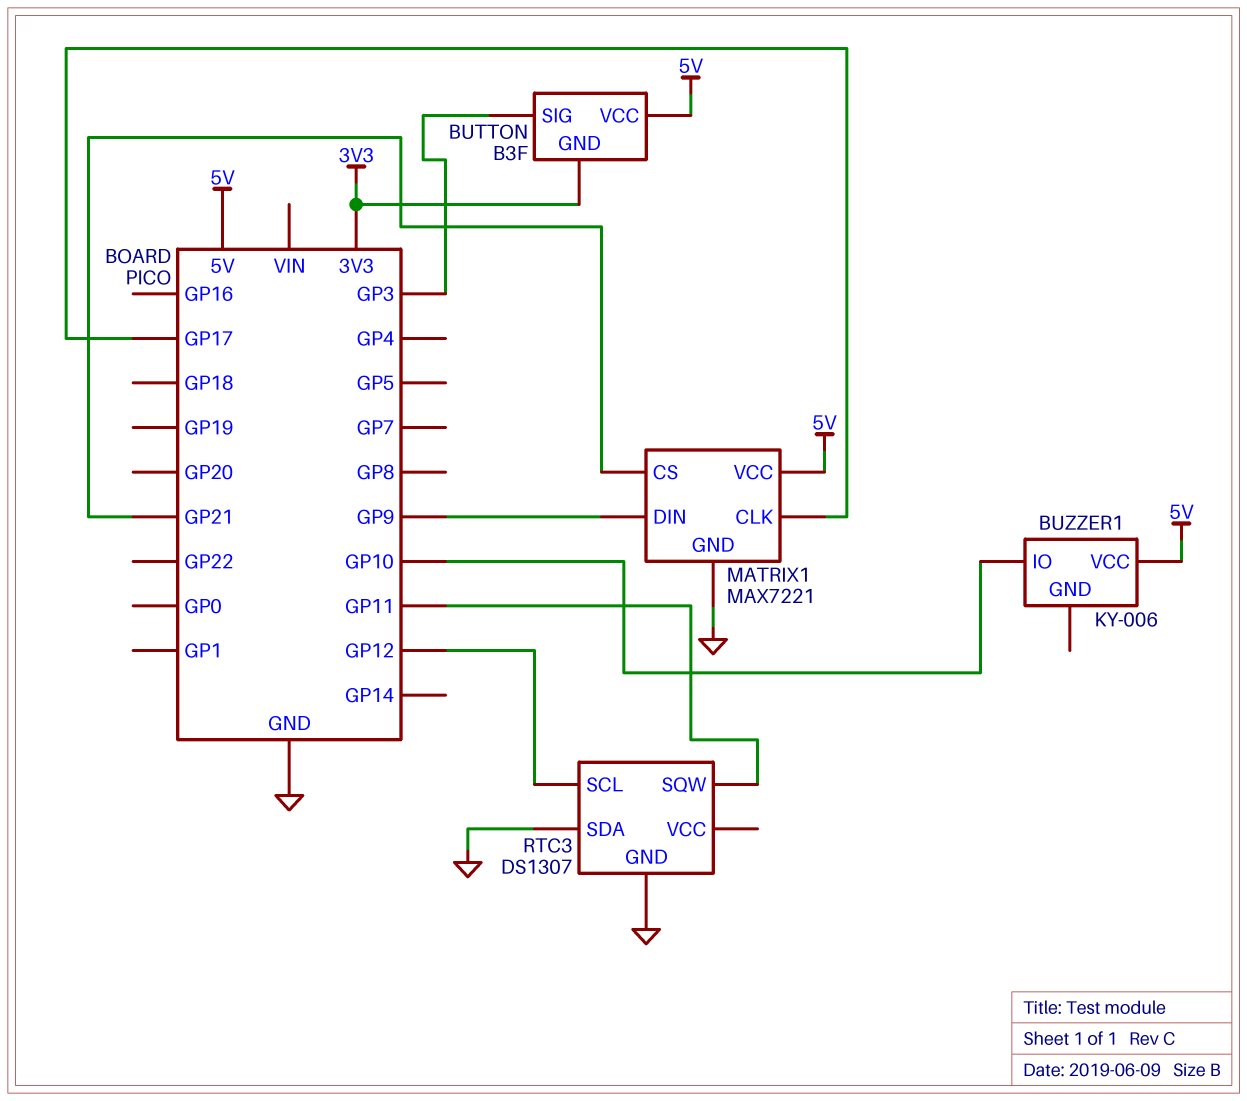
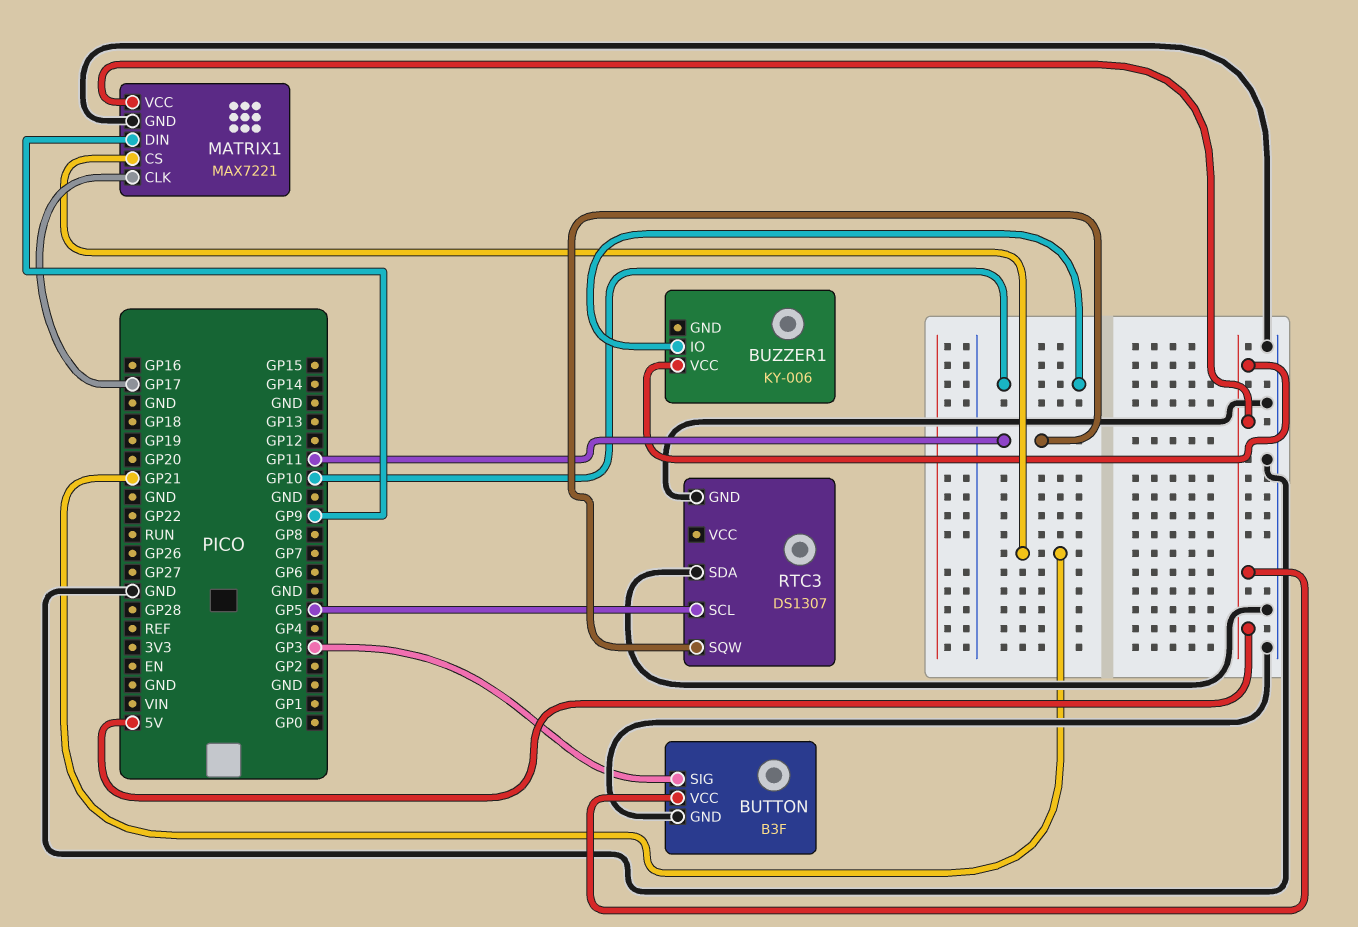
BUTTON pin GND: 3V3 -> GND
RTC3 pin SCL: GP12 -> GP5

